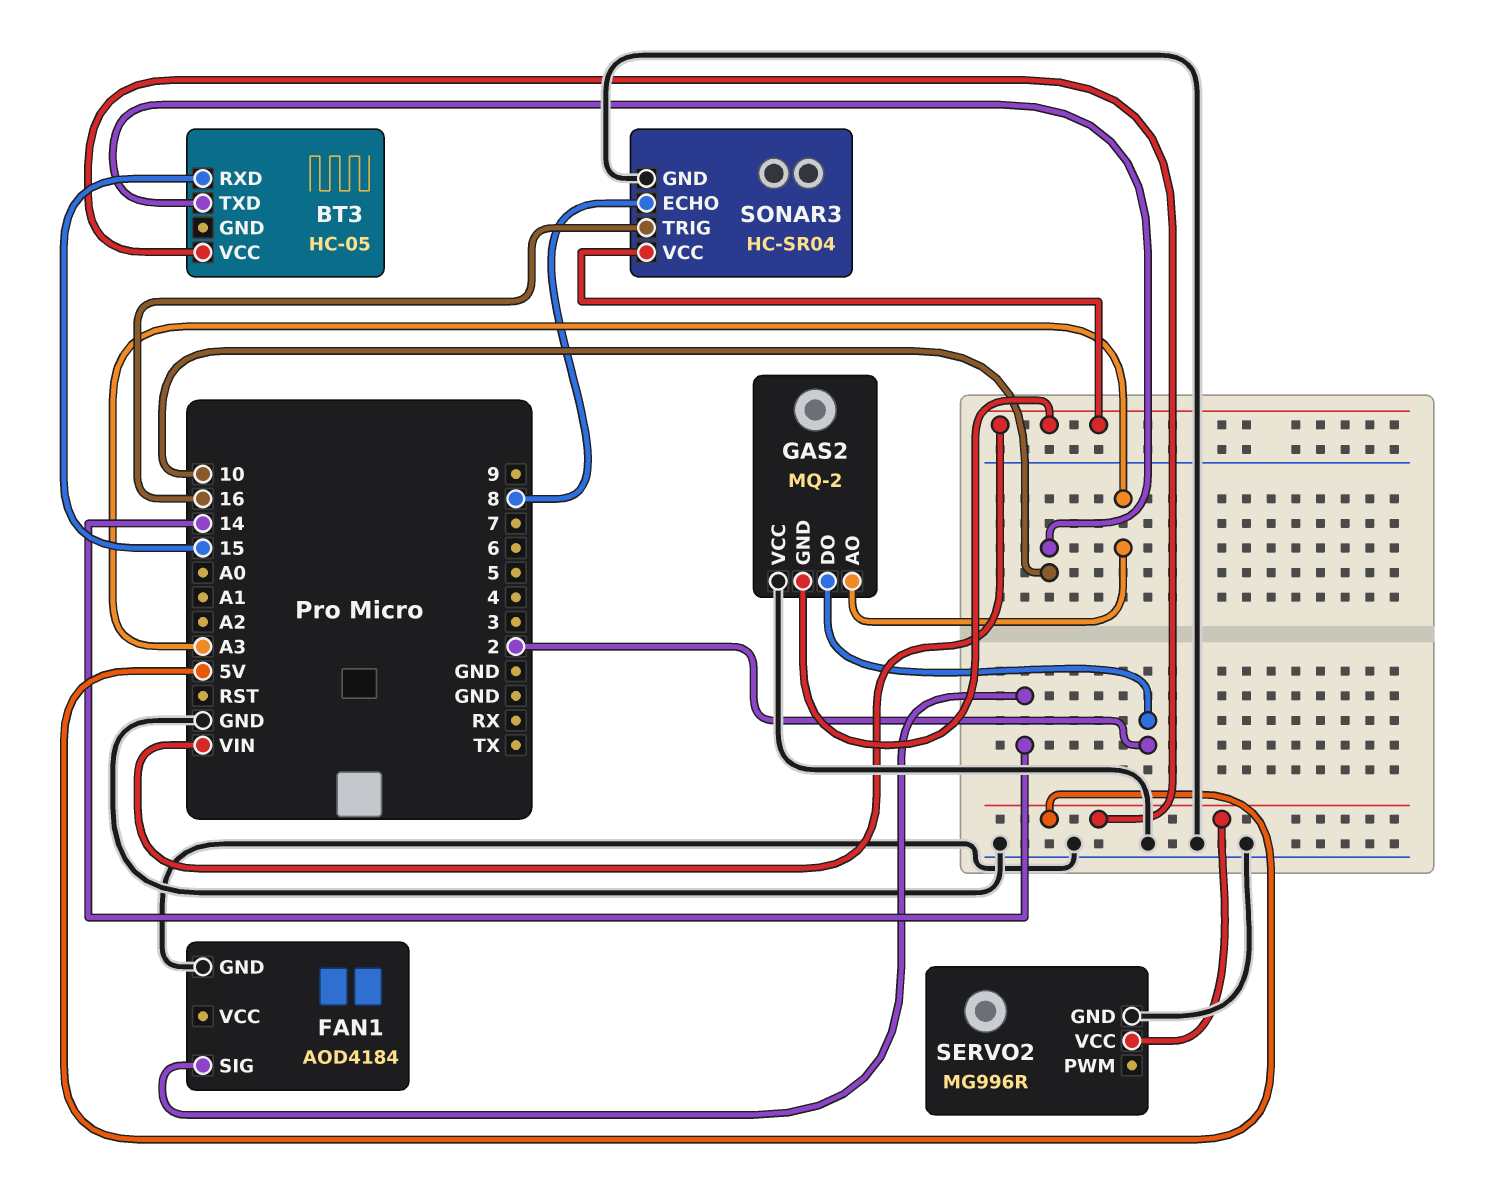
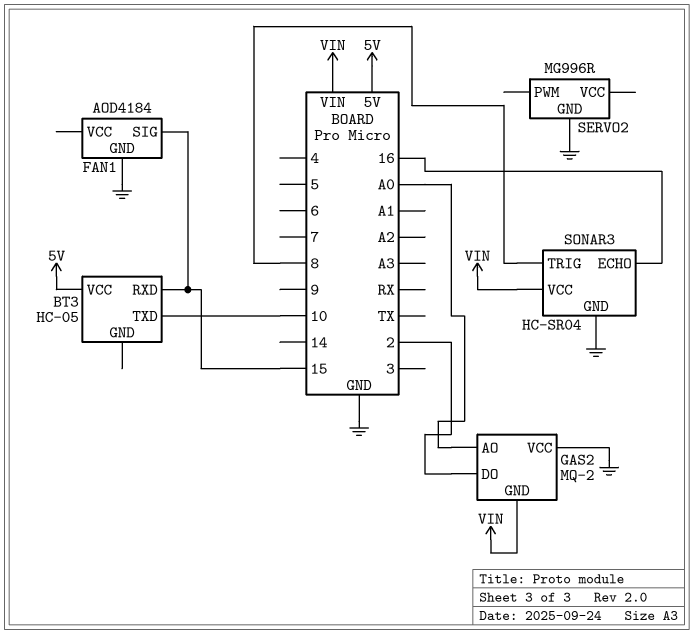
FAN1 pin SIG: 14 -> 15
GAS2 pin AO: A3 -> A0
SERVO2 pin VCC: 5V -> none
SONAR3 pin ECHO: 8 -> 16
SONAR3 pin TRIG: 16 -> 8

